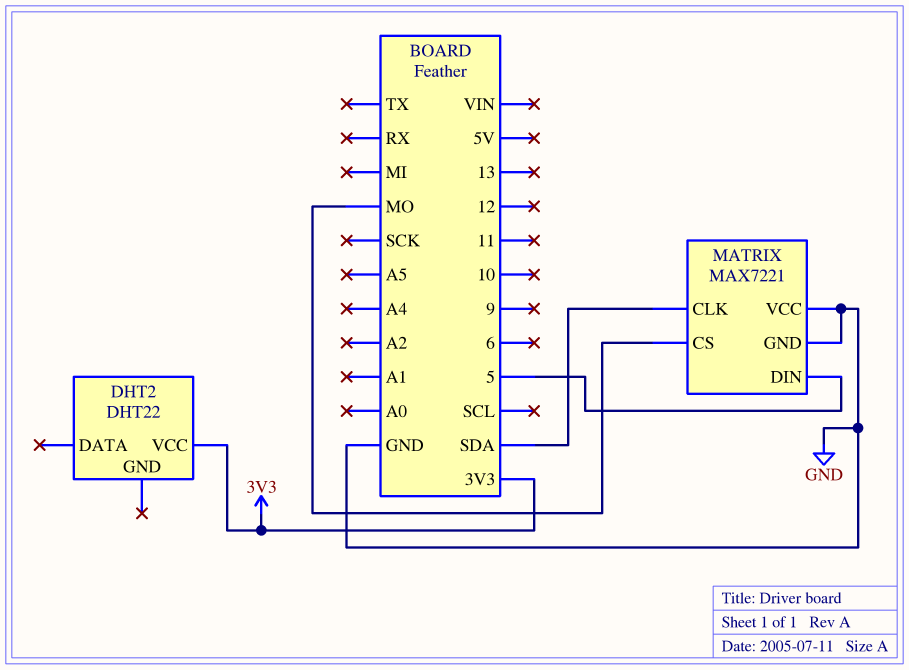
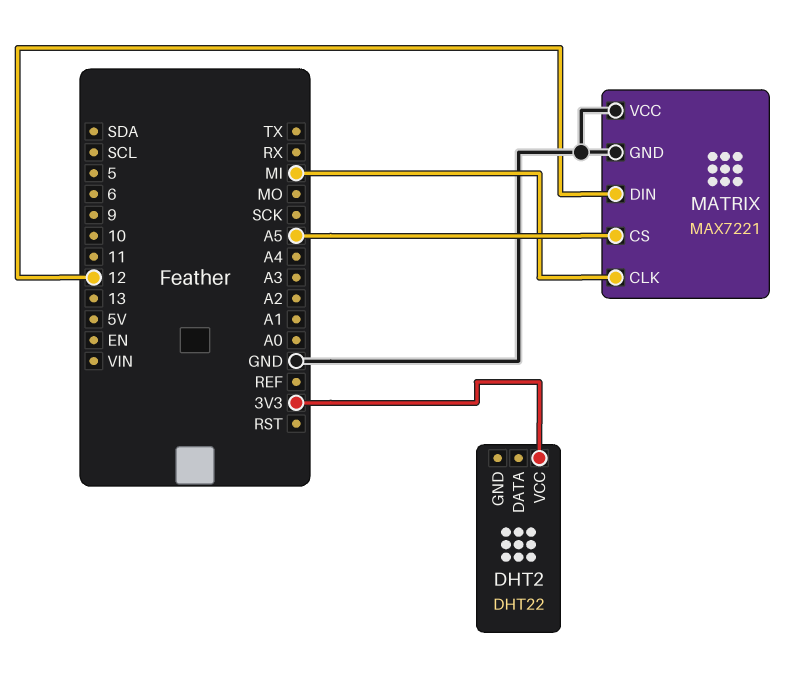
MATRIX pin CLK: SDA -> MI
MATRIX pin CS: MO -> A5
MATRIX pin DIN: 5 -> 12

